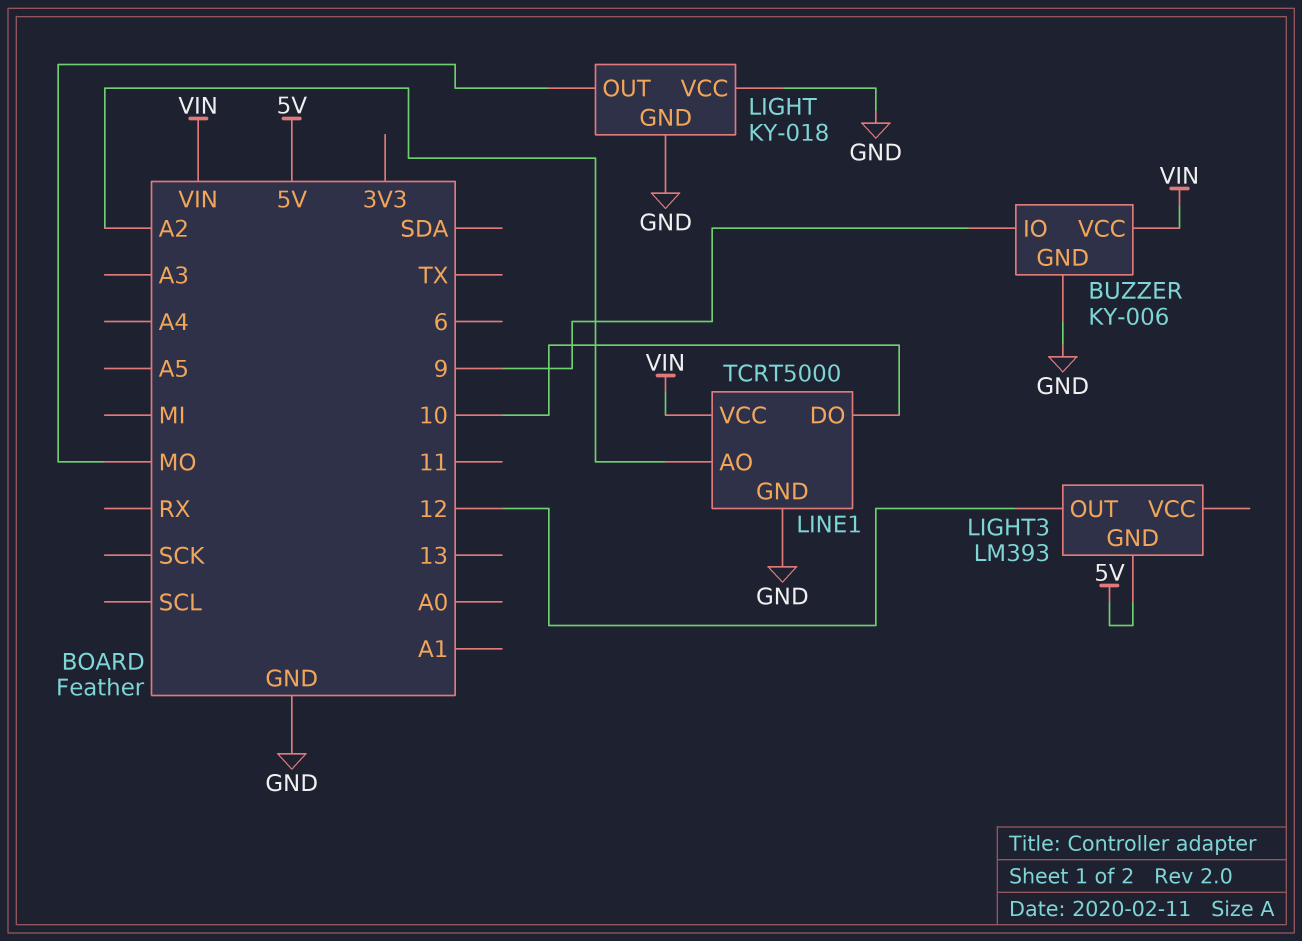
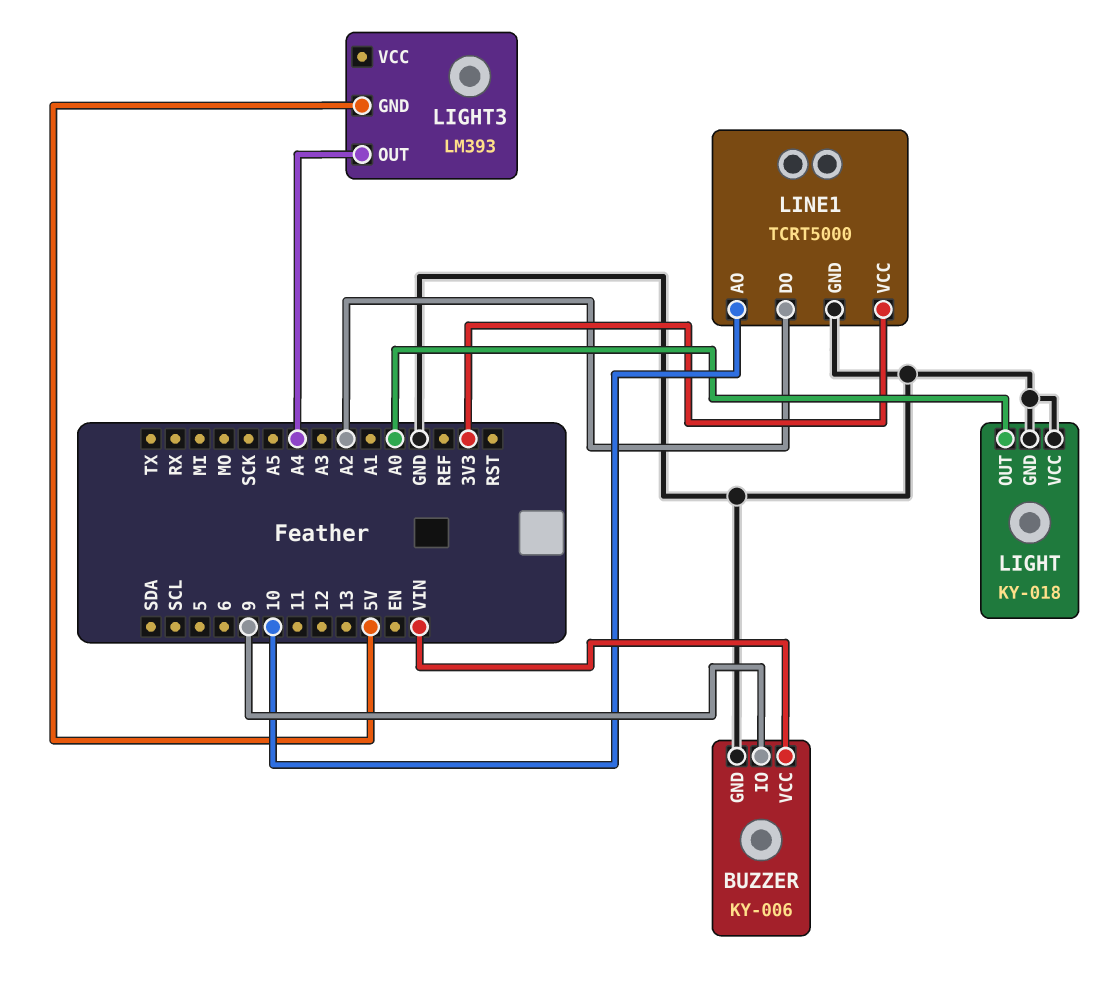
LIGHT pin OUT: MO -> A0
LIGHT3 pin OUT: 12 -> A4
LINE1 pin AO: A2 -> 10
LINE1 pin DO: 10 -> A2
LINE1 pin VCC: VIN -> 3V3

